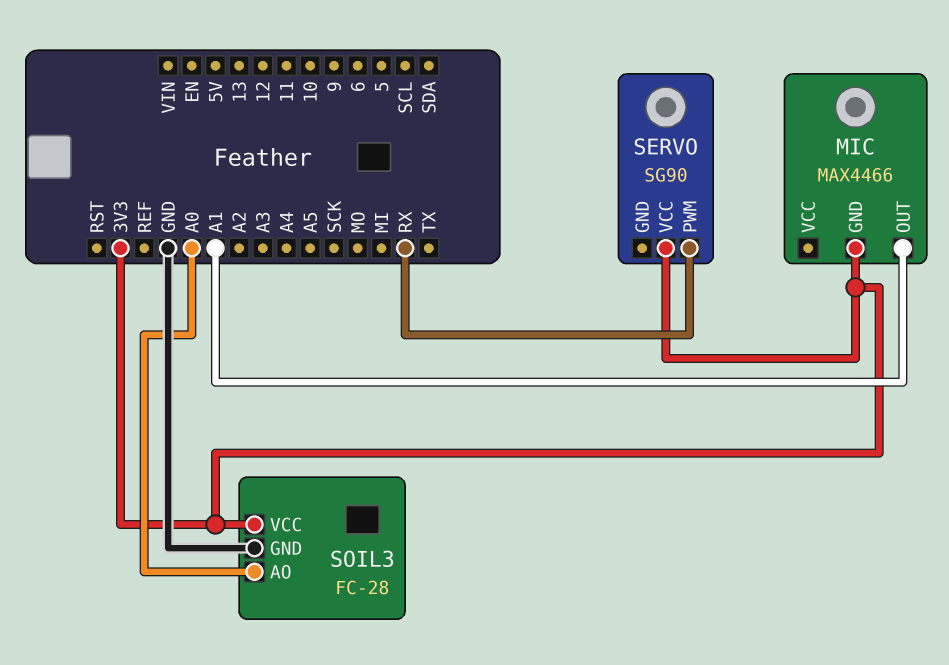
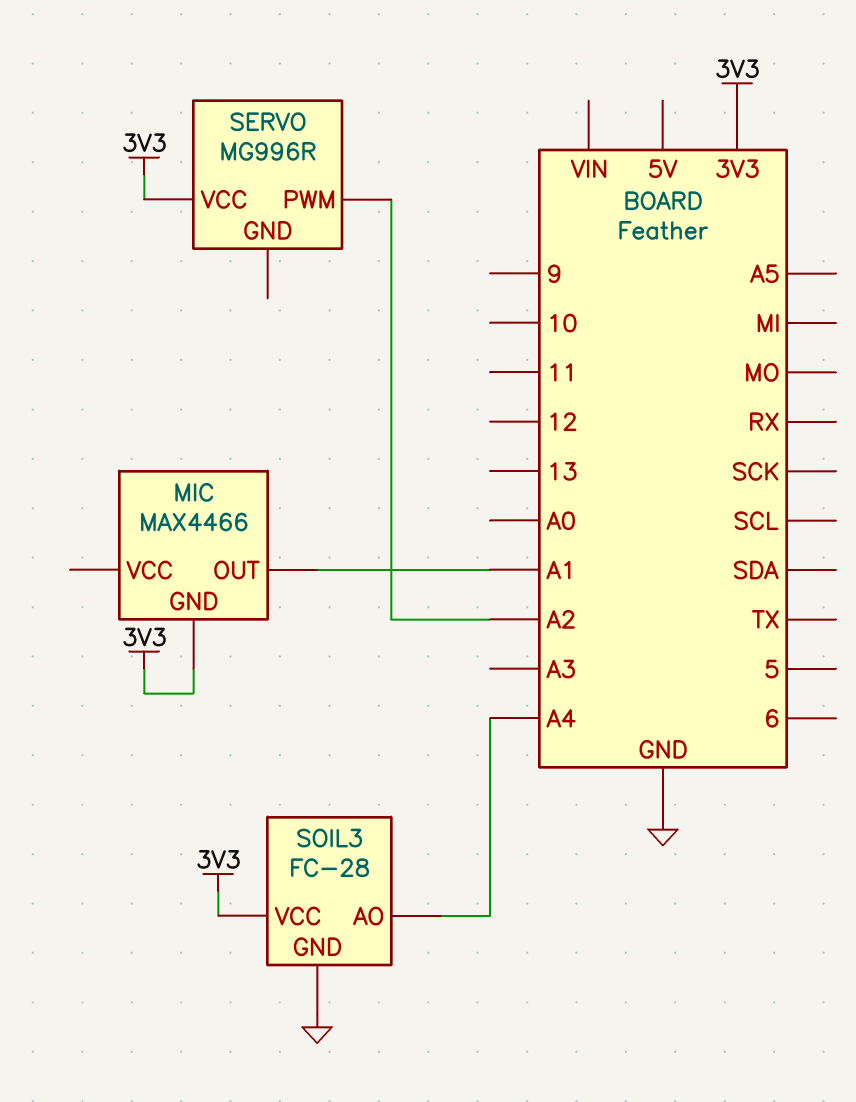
SERVO: SG90 -> MG996R
SERVO pin PWM: RX -> A2
SOIL3 pin AO: A0 -> A4

